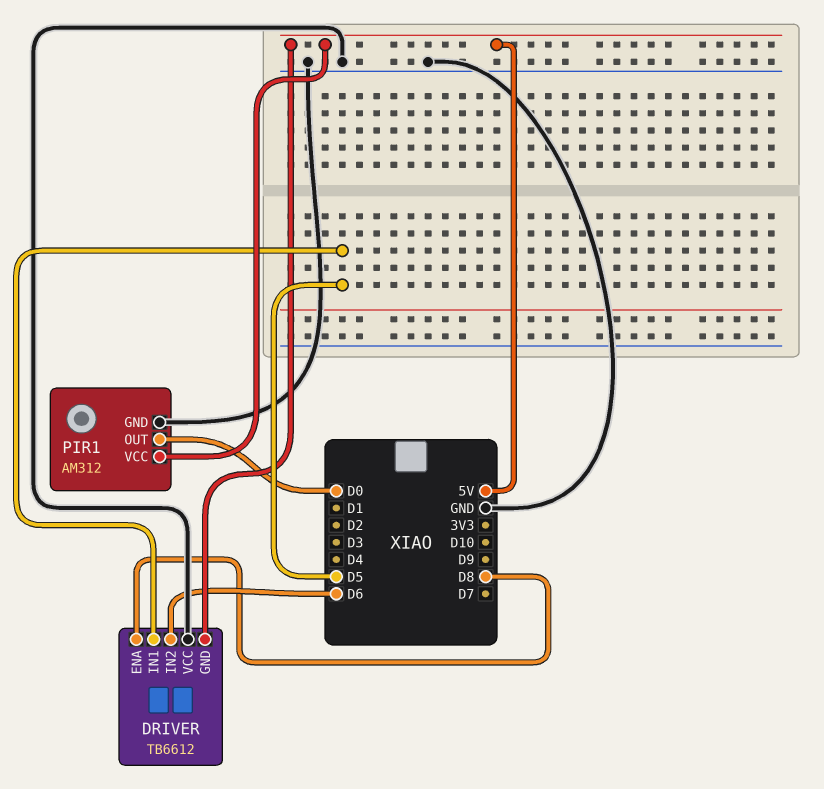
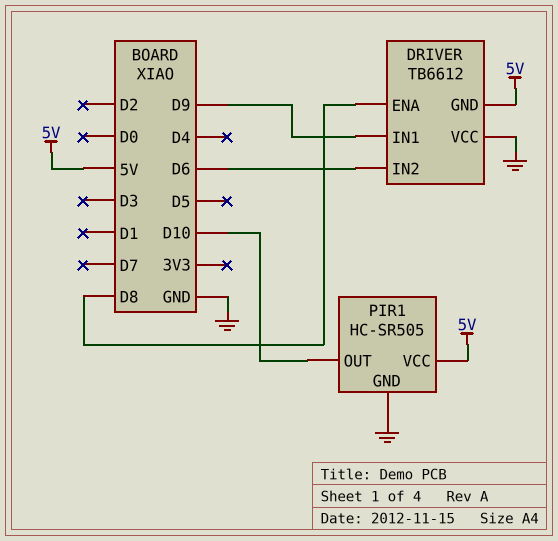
DRIVER pin IN1: D5 -> D9
PIR1: AM312 -> HC-SR505
PIR1 pin OUT: D0 -> D10

